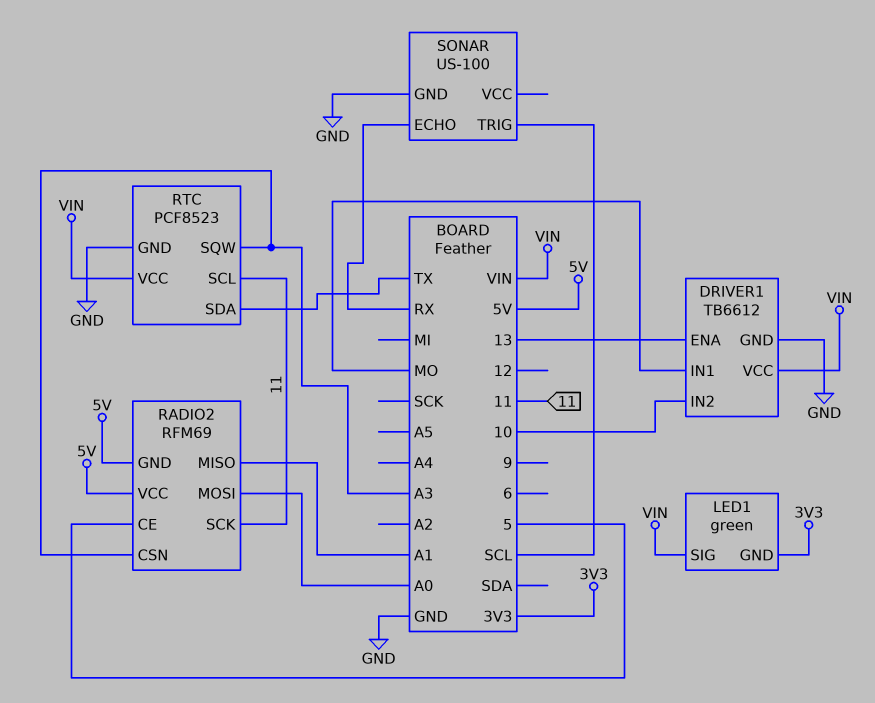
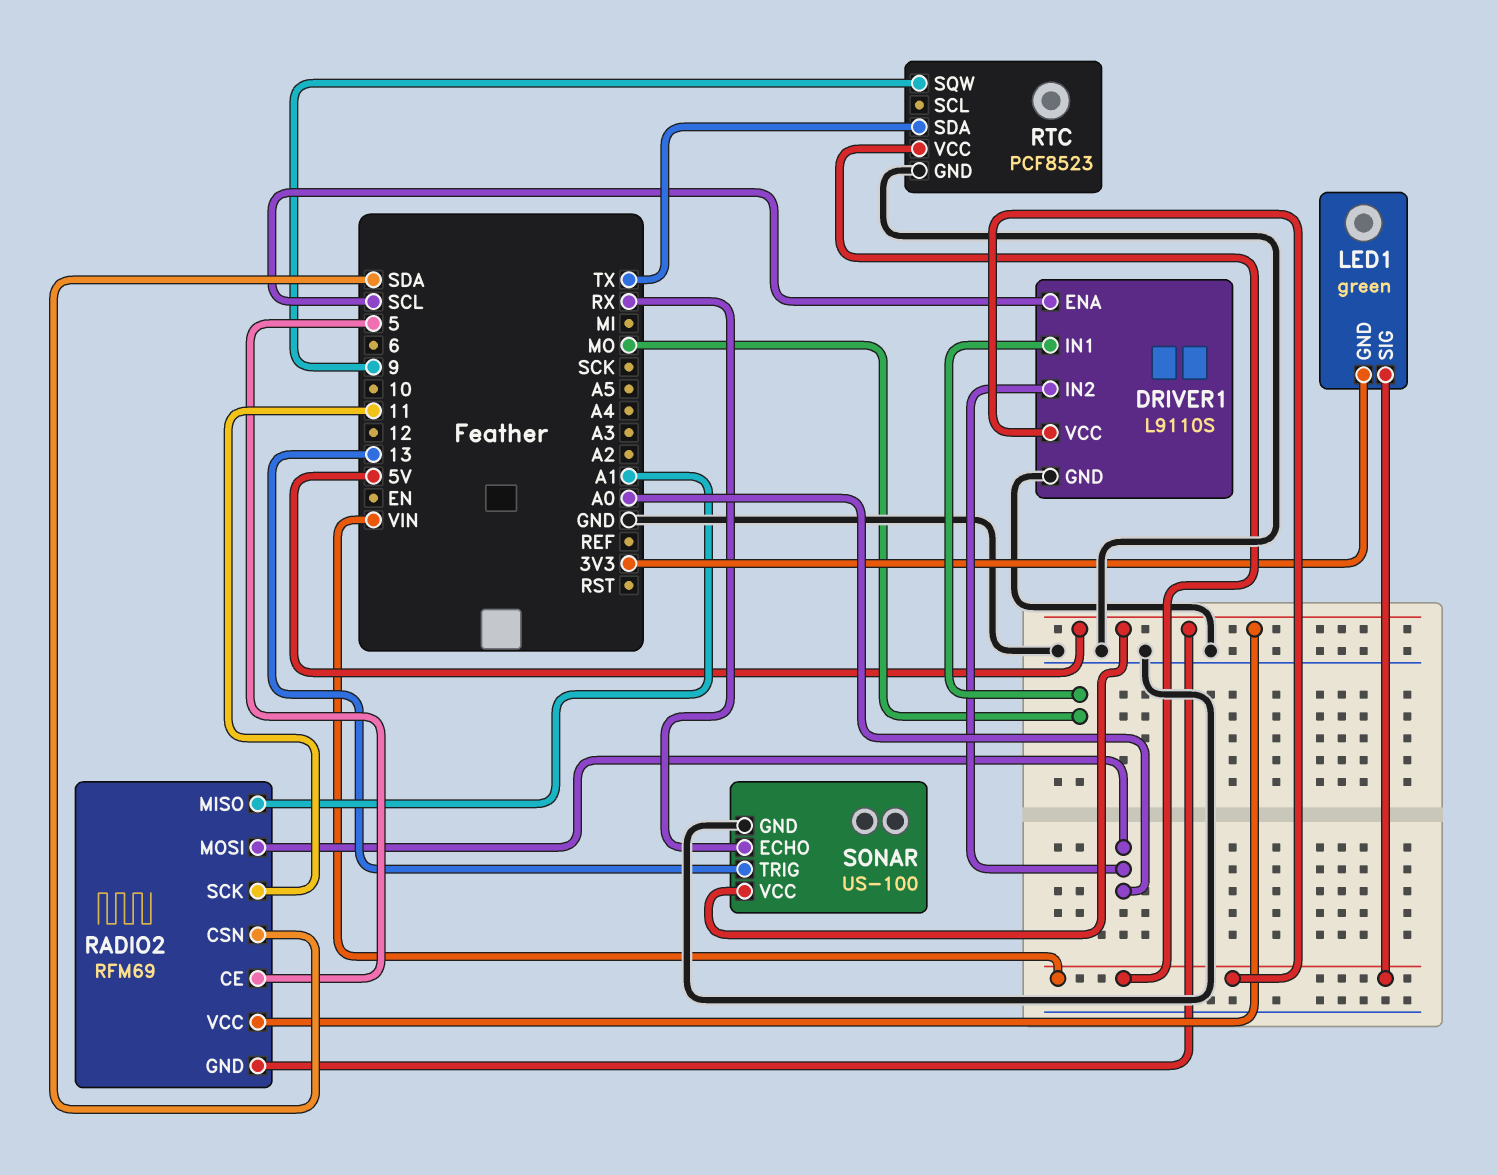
DRIVER1: TB6612 -> L9110S
DRIVER1 pin ENA: 13 -> SCL
DRIVER1 pin IN2: 10 -> A0
RADIO2 pin CSN: A3 -> SDA
RTC pin SCL: 11 -> none
RTC pin SQW: A3 -> 9
SONAR pin TRIG: SCL -> 13
SONAR pin VCC: none -> 5V

